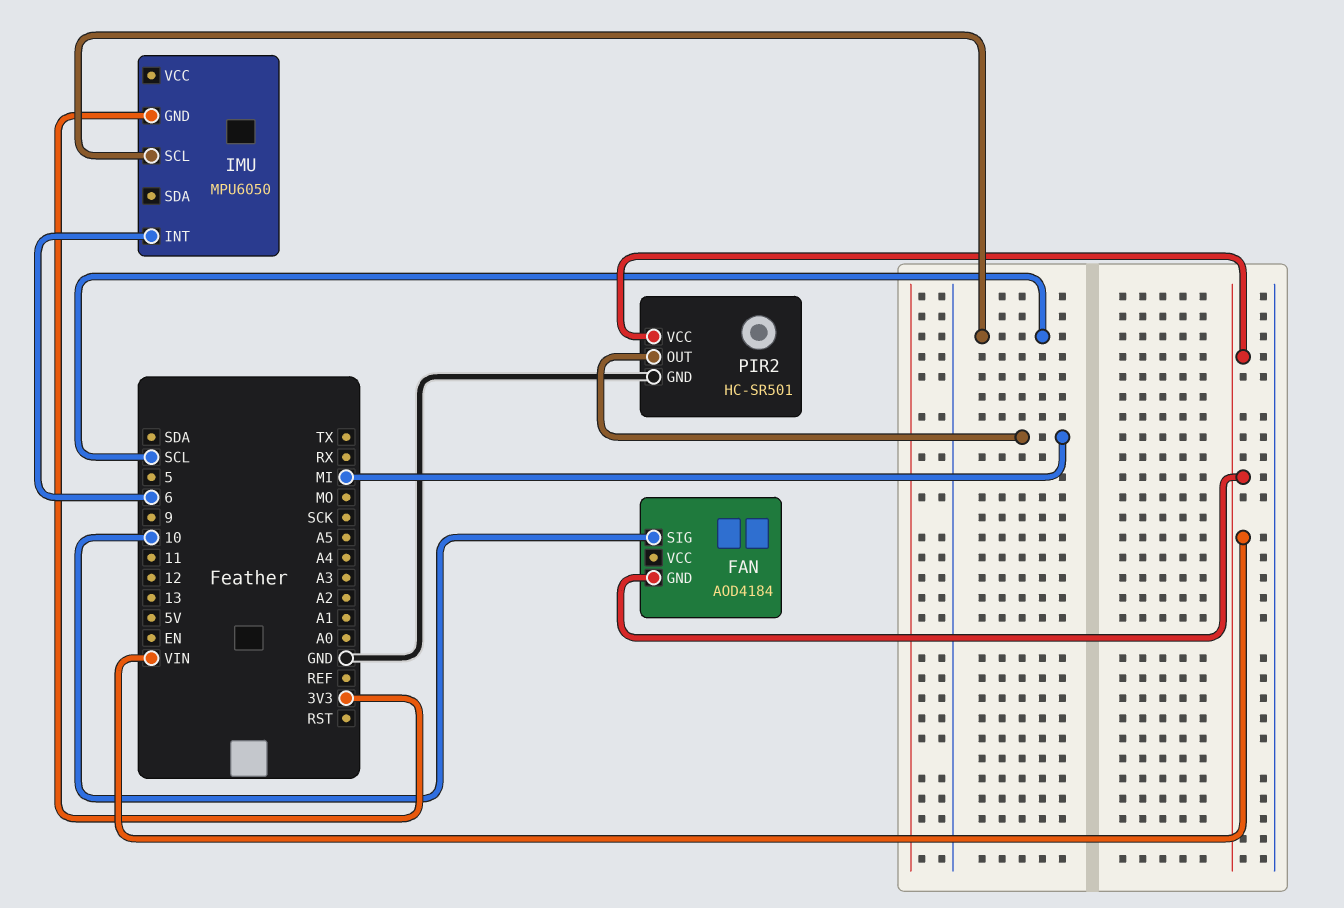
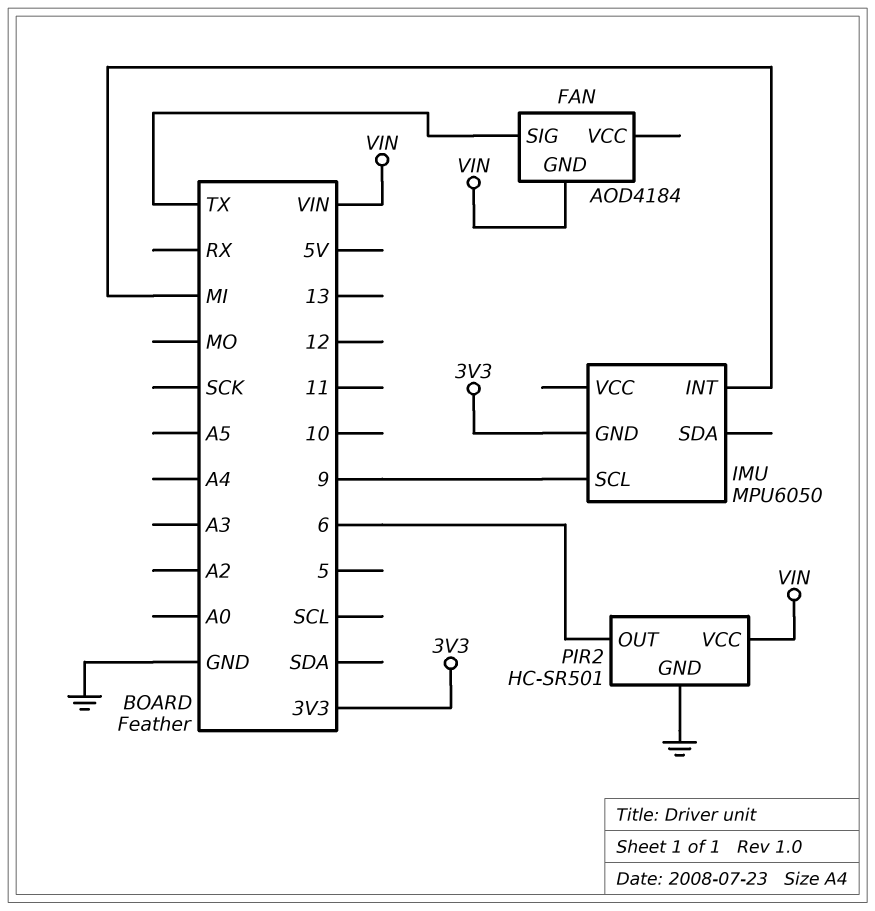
FAN pin SIG: 10 -> TX
IMU pin INT: 6 -> MI
IMU pin SCL: SCL -> 9
PIR2 pin OUT: MI -> 6

